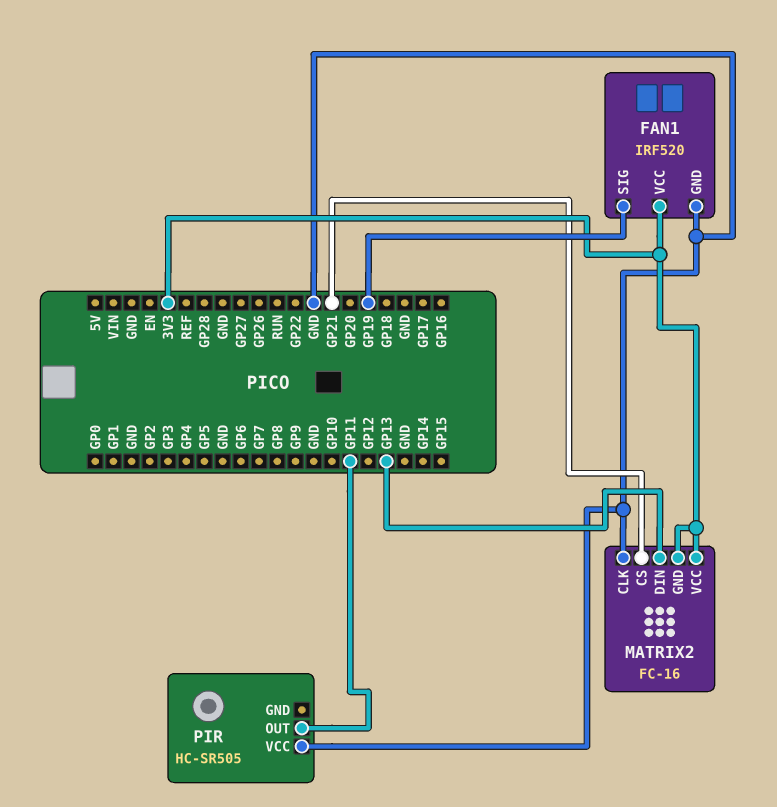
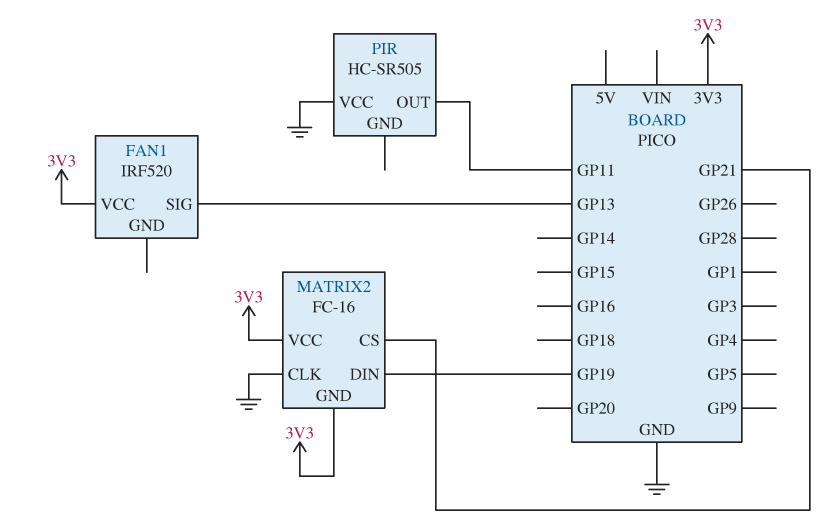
FAN1 pin GND: GND -> none
FAN1 pin SIG: GP19 -> GP13
MATRIX2 pin DIN: GP13 -> GP19

